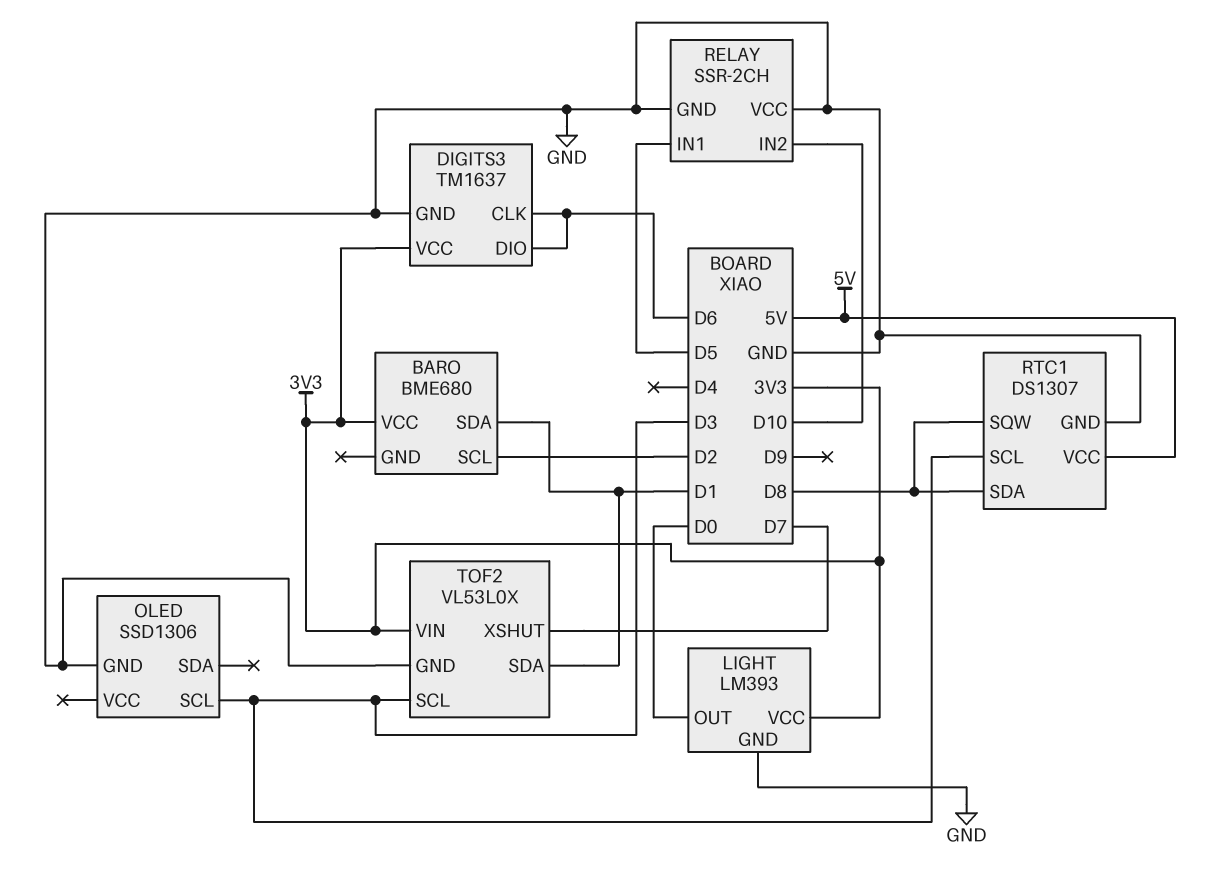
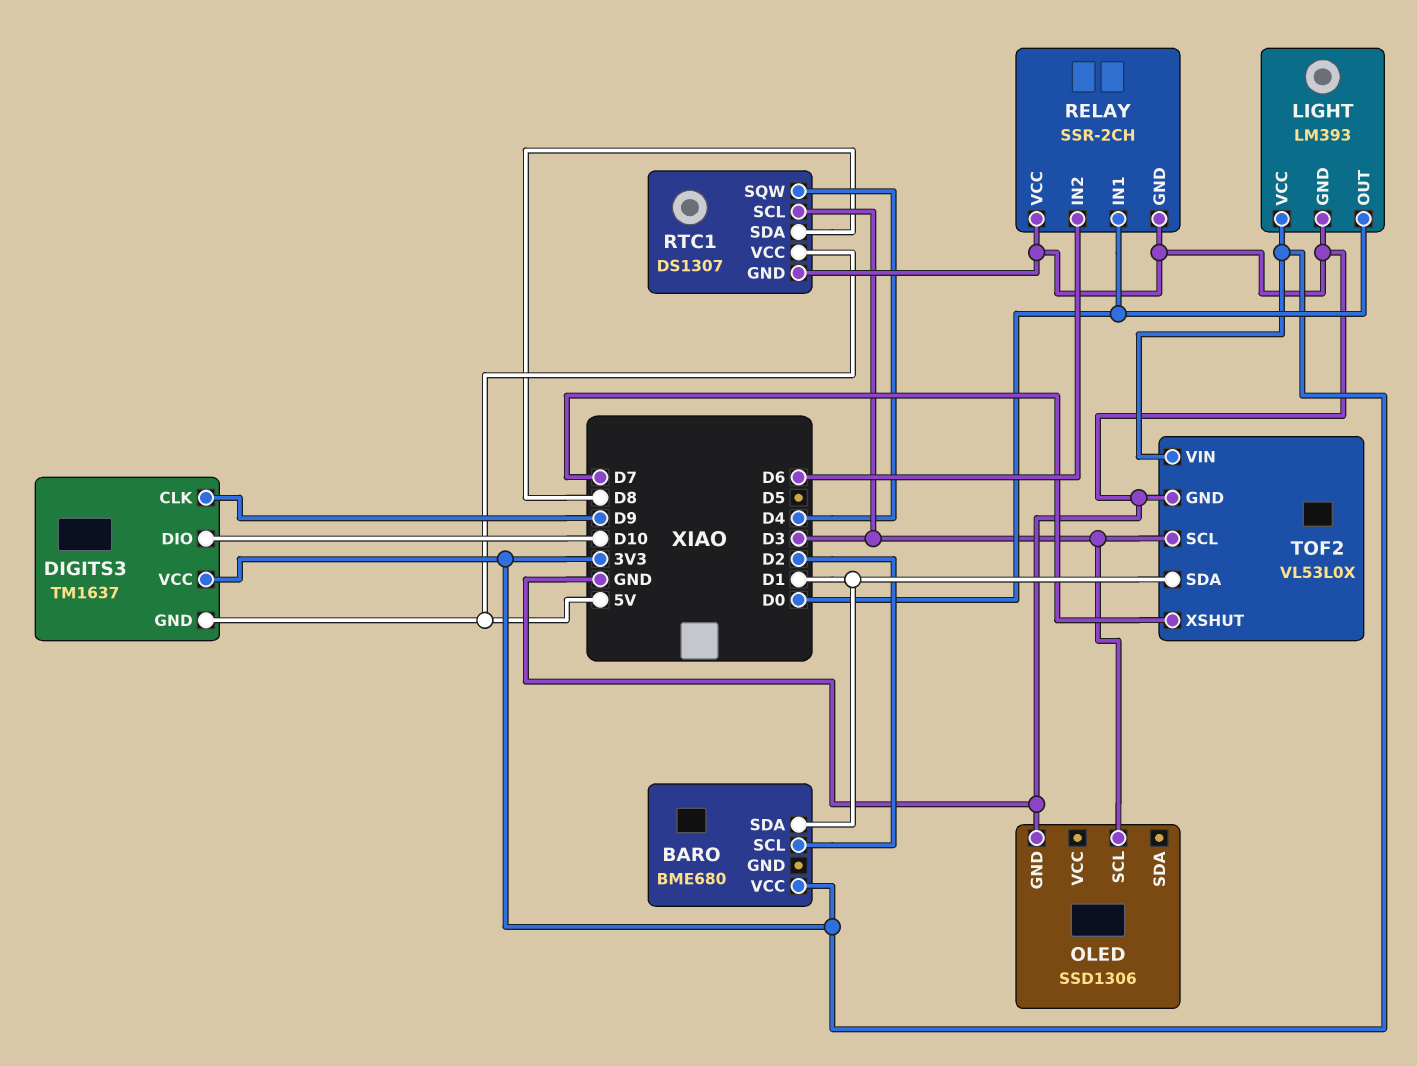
DIGITS3 pin CLK: D6 -> D9
DIGITS3 pin DIO: D6 -> D10
DIGITS3 pin GND: GND -> 5V
RELAY pin IN1: D5 -> D0
RELAY pin IN2: D10 -> D6
RTC1 pin SQW: D8 -> D4

